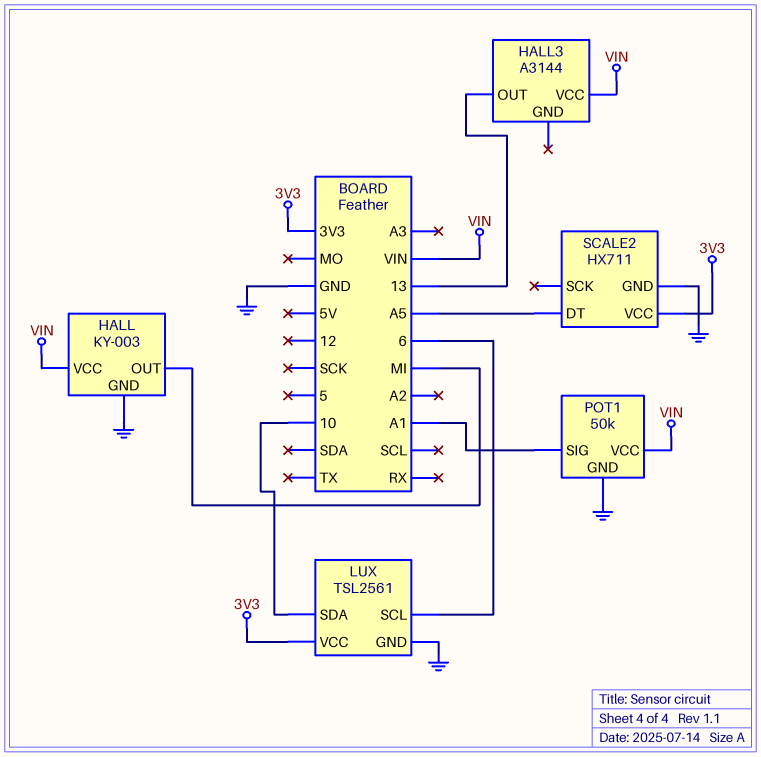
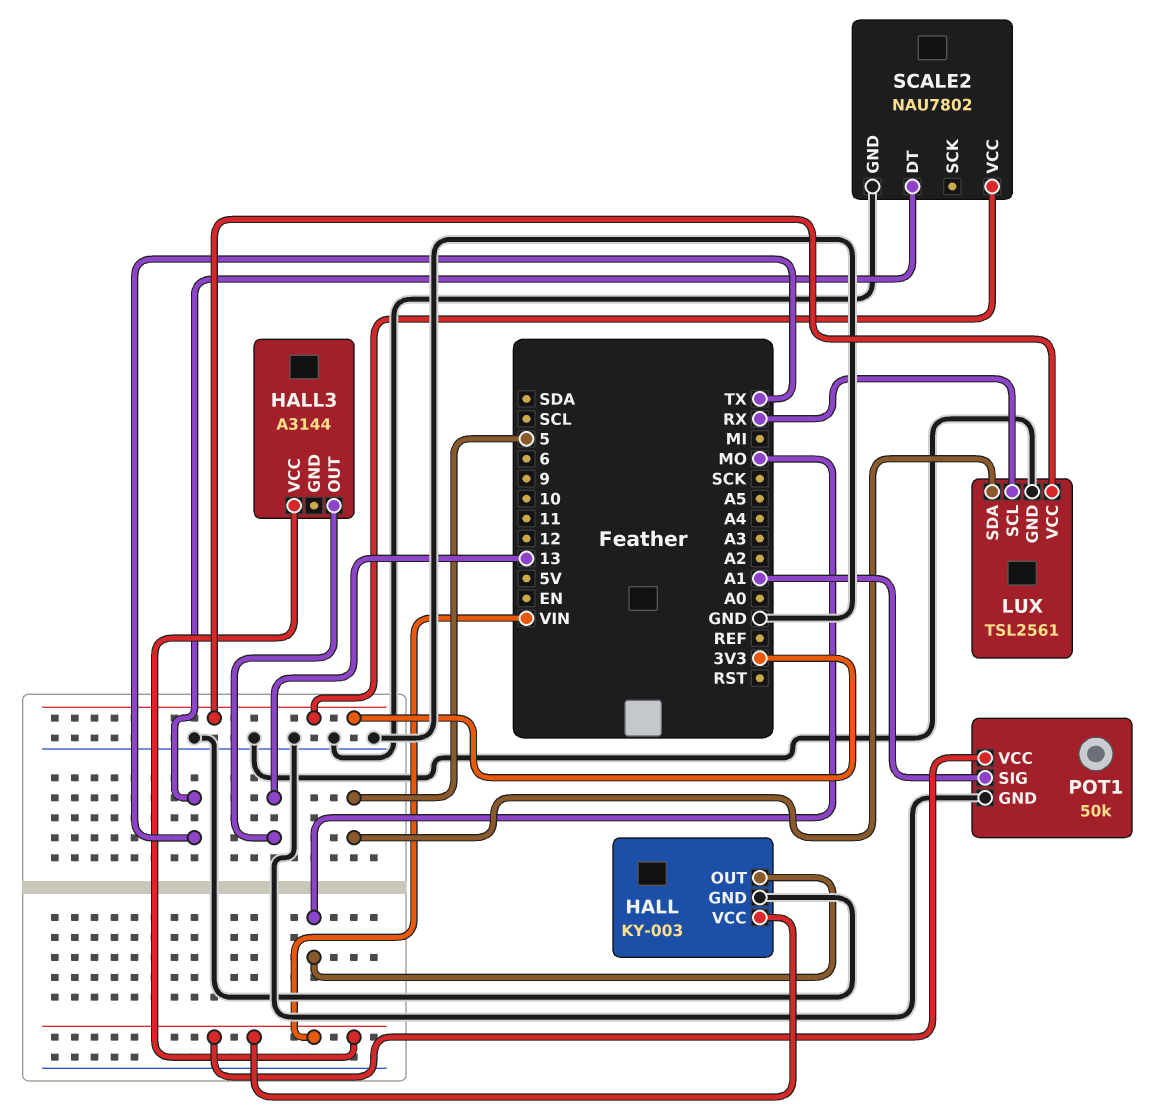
HALL pin OUT: MI -> MO
LUX pin SCL: 6 -> RX
LUX pin SDA: 10 -> 5
SCALE2: HX711 -> NAU7802
SCALE2 pin DT: A5 -> TX

